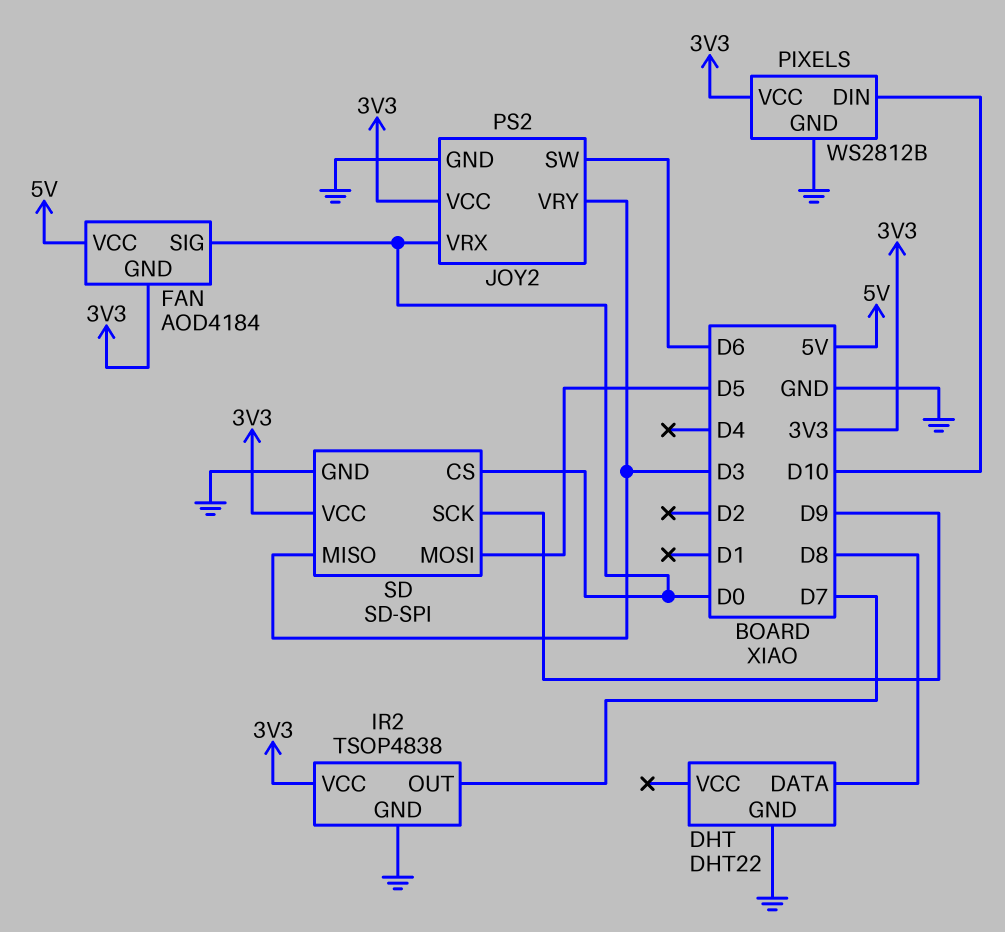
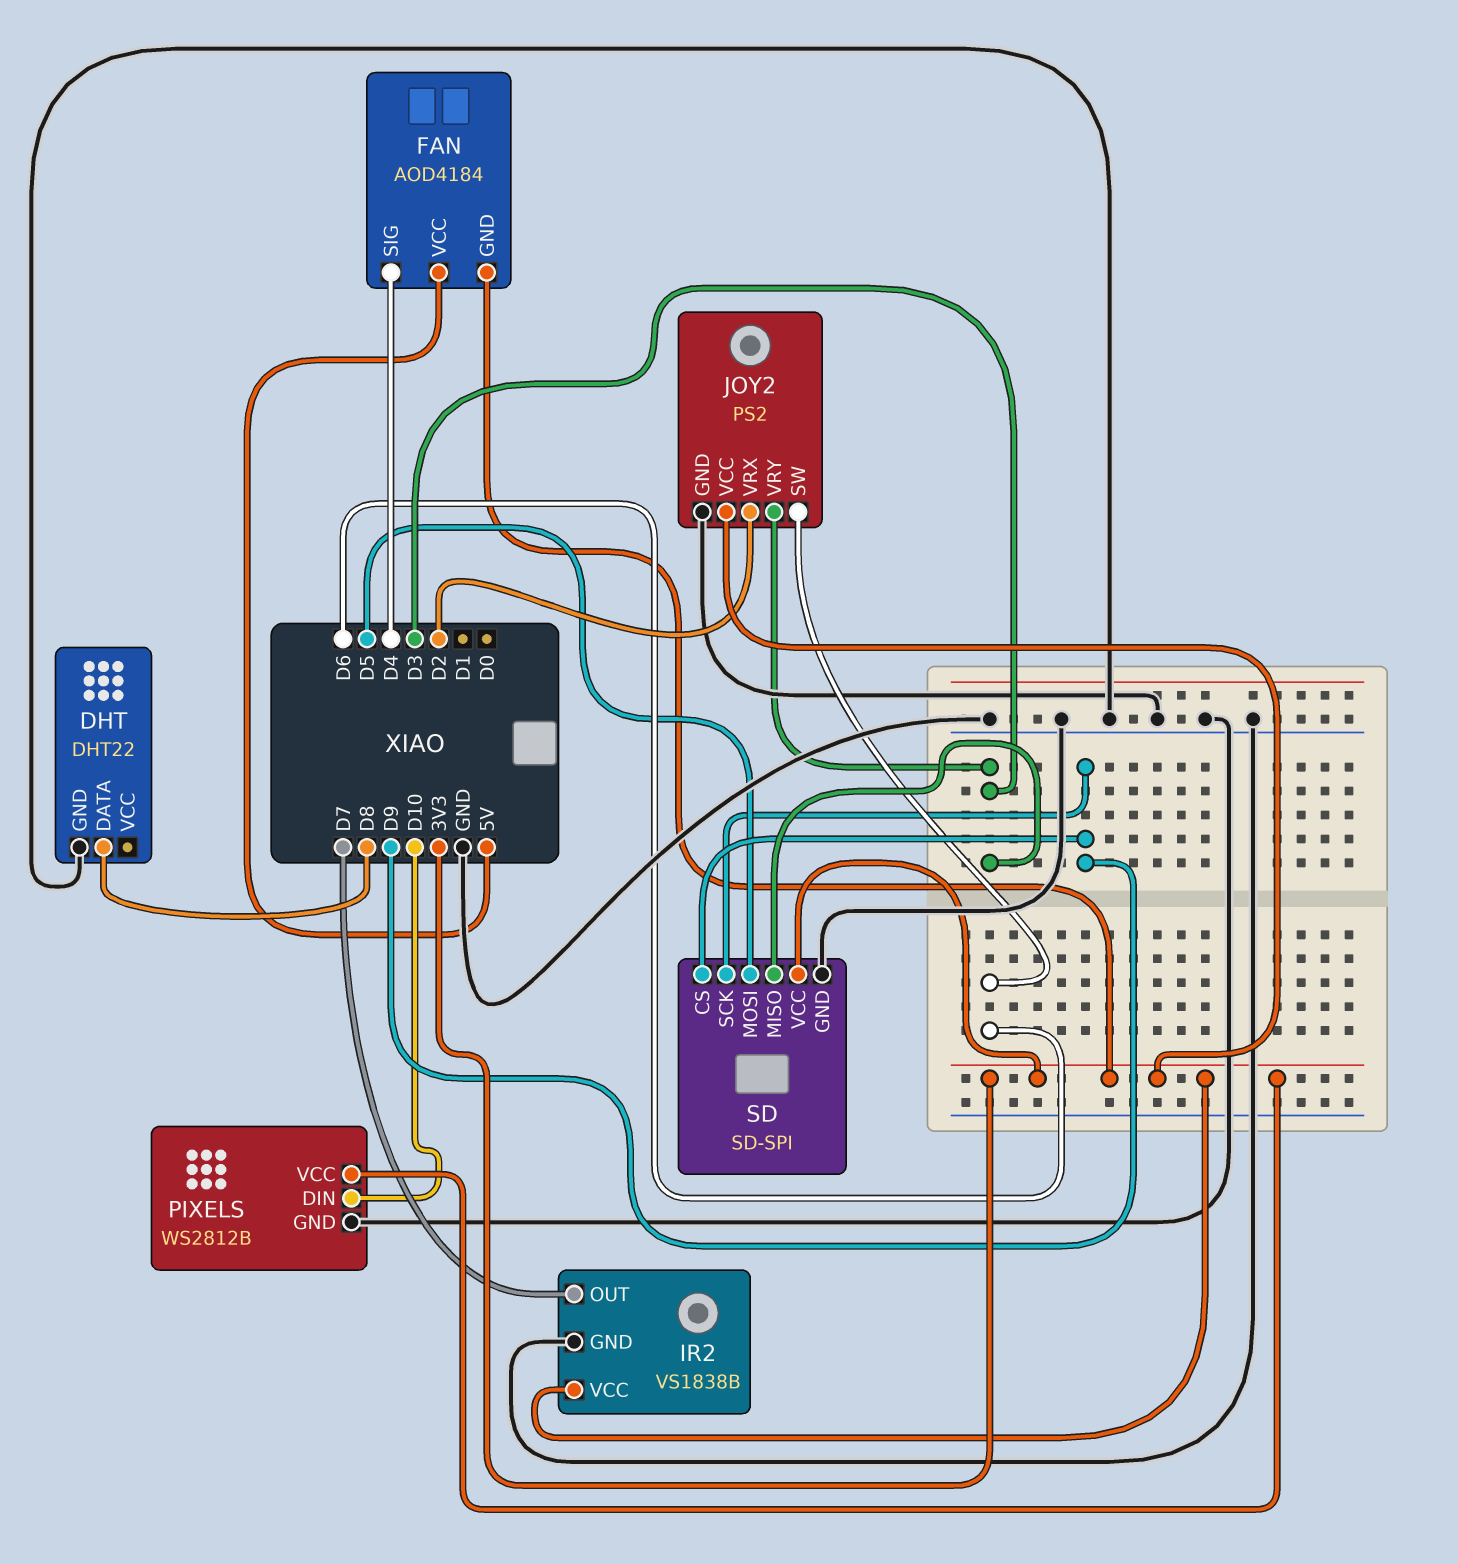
FAN pin SIG: D0 -> D4
IR2: TSOP4838 -> VS1838B
JOY2 pin VRX: D0 -> D2
SD pin CS: D0 -> D9

